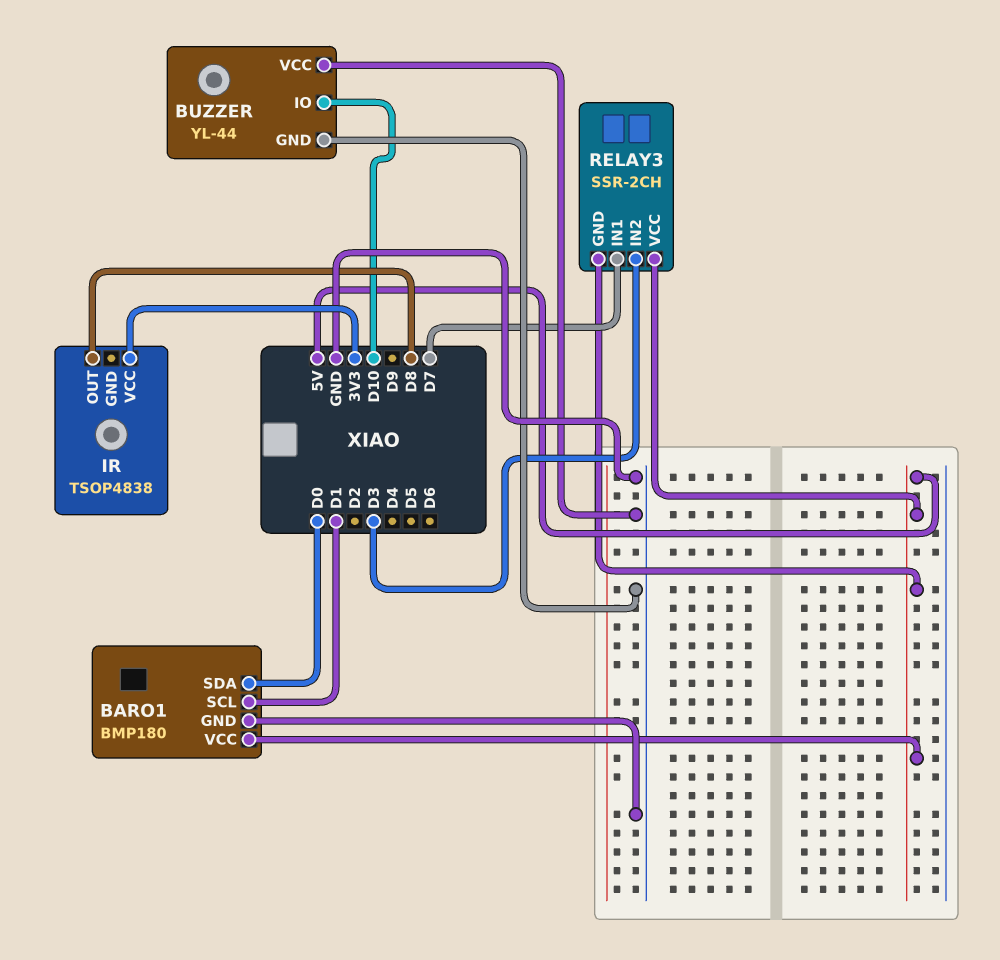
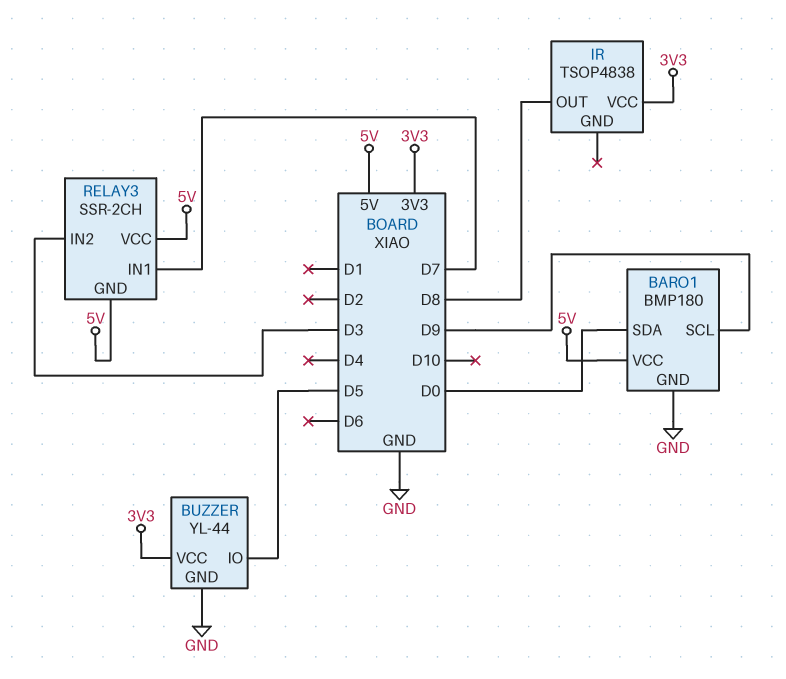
BARO1 pin SCL: D1 -> D9
BUZZER pin IO: D10 -> D5
BUZZER pin VCC: GND -> 3V3

